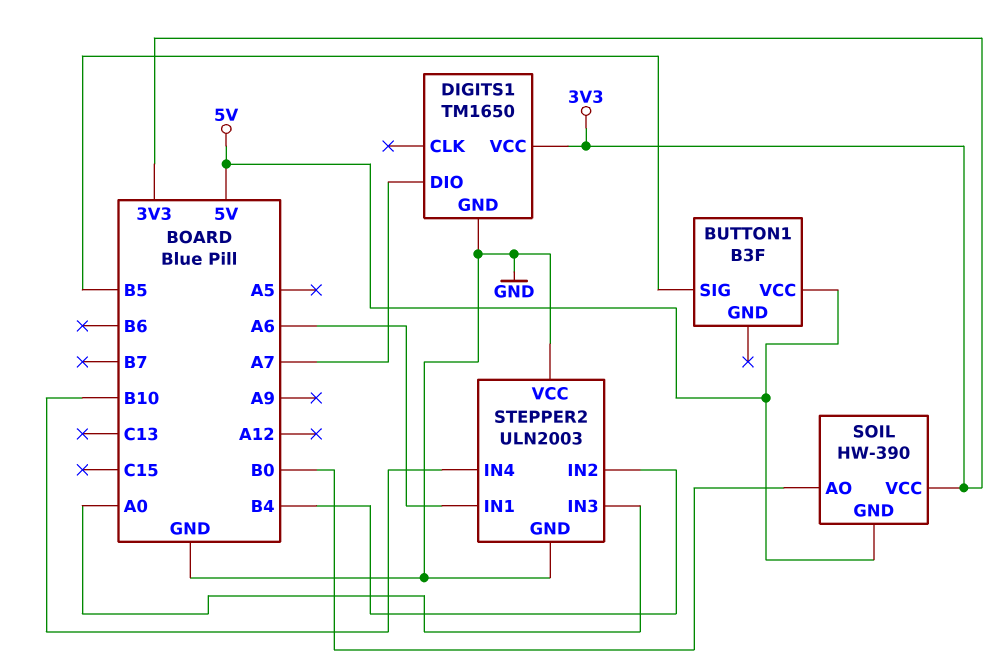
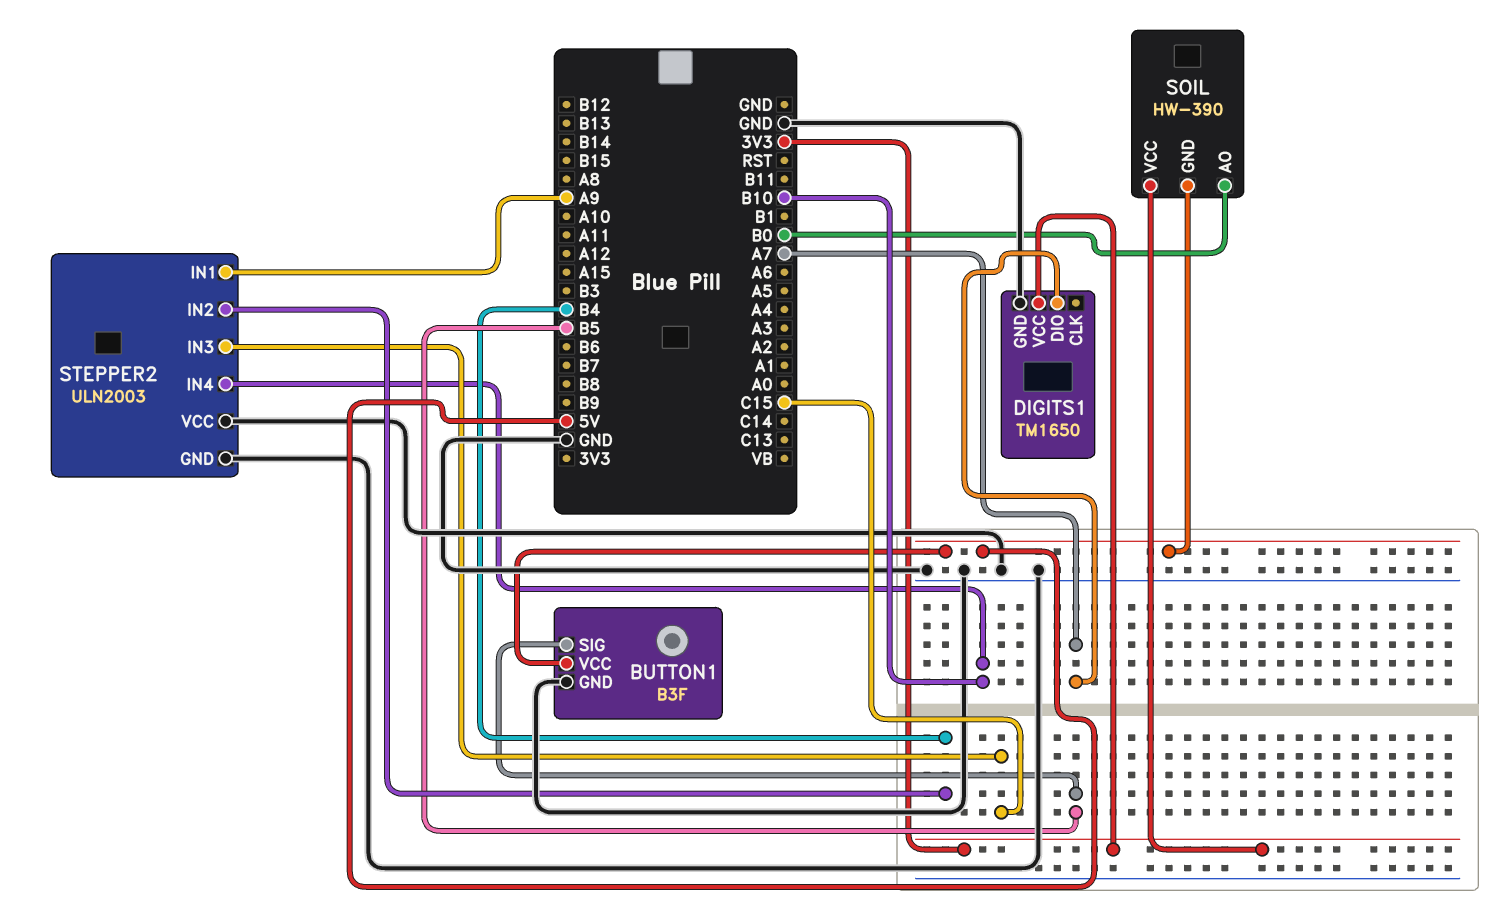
BUTTON1 pin GND: none -> GND
STEPPER2 pin IN1: A6 -> A9
STEPPER2 pin IN3: A0 -> C15

